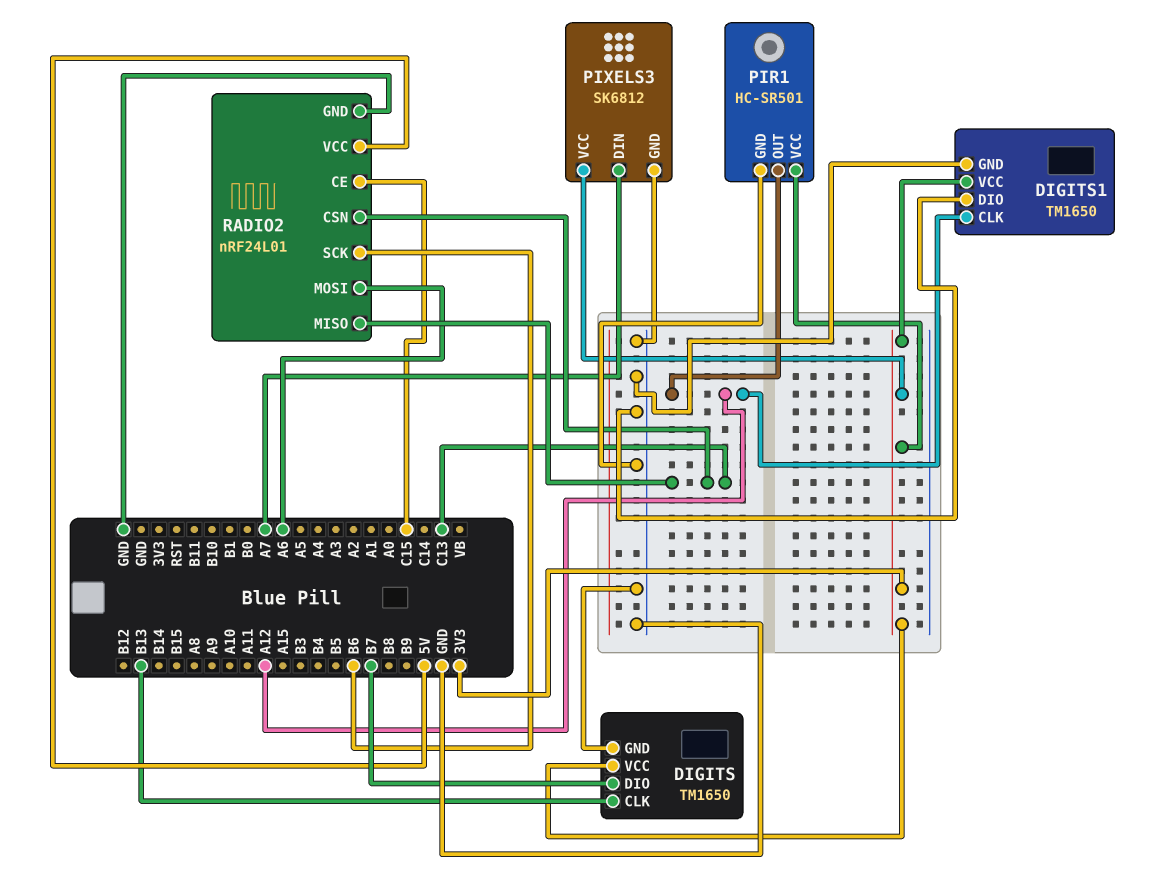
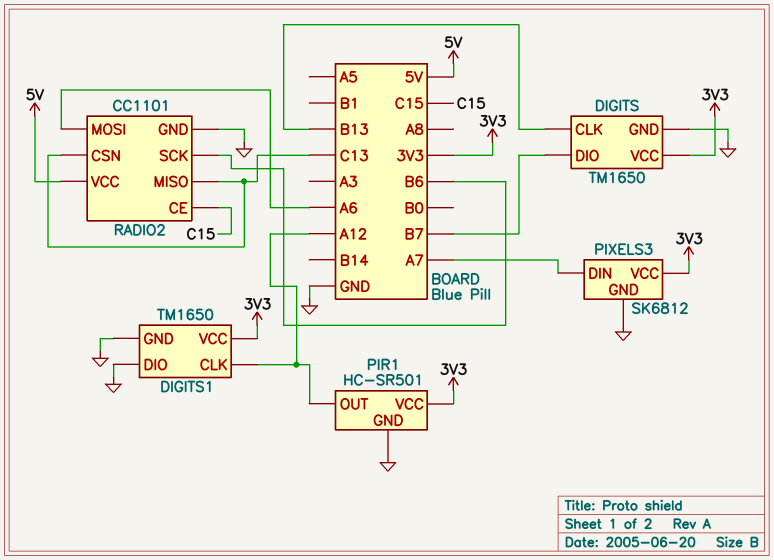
RADIO2: nRF24L01 -> CC1101

